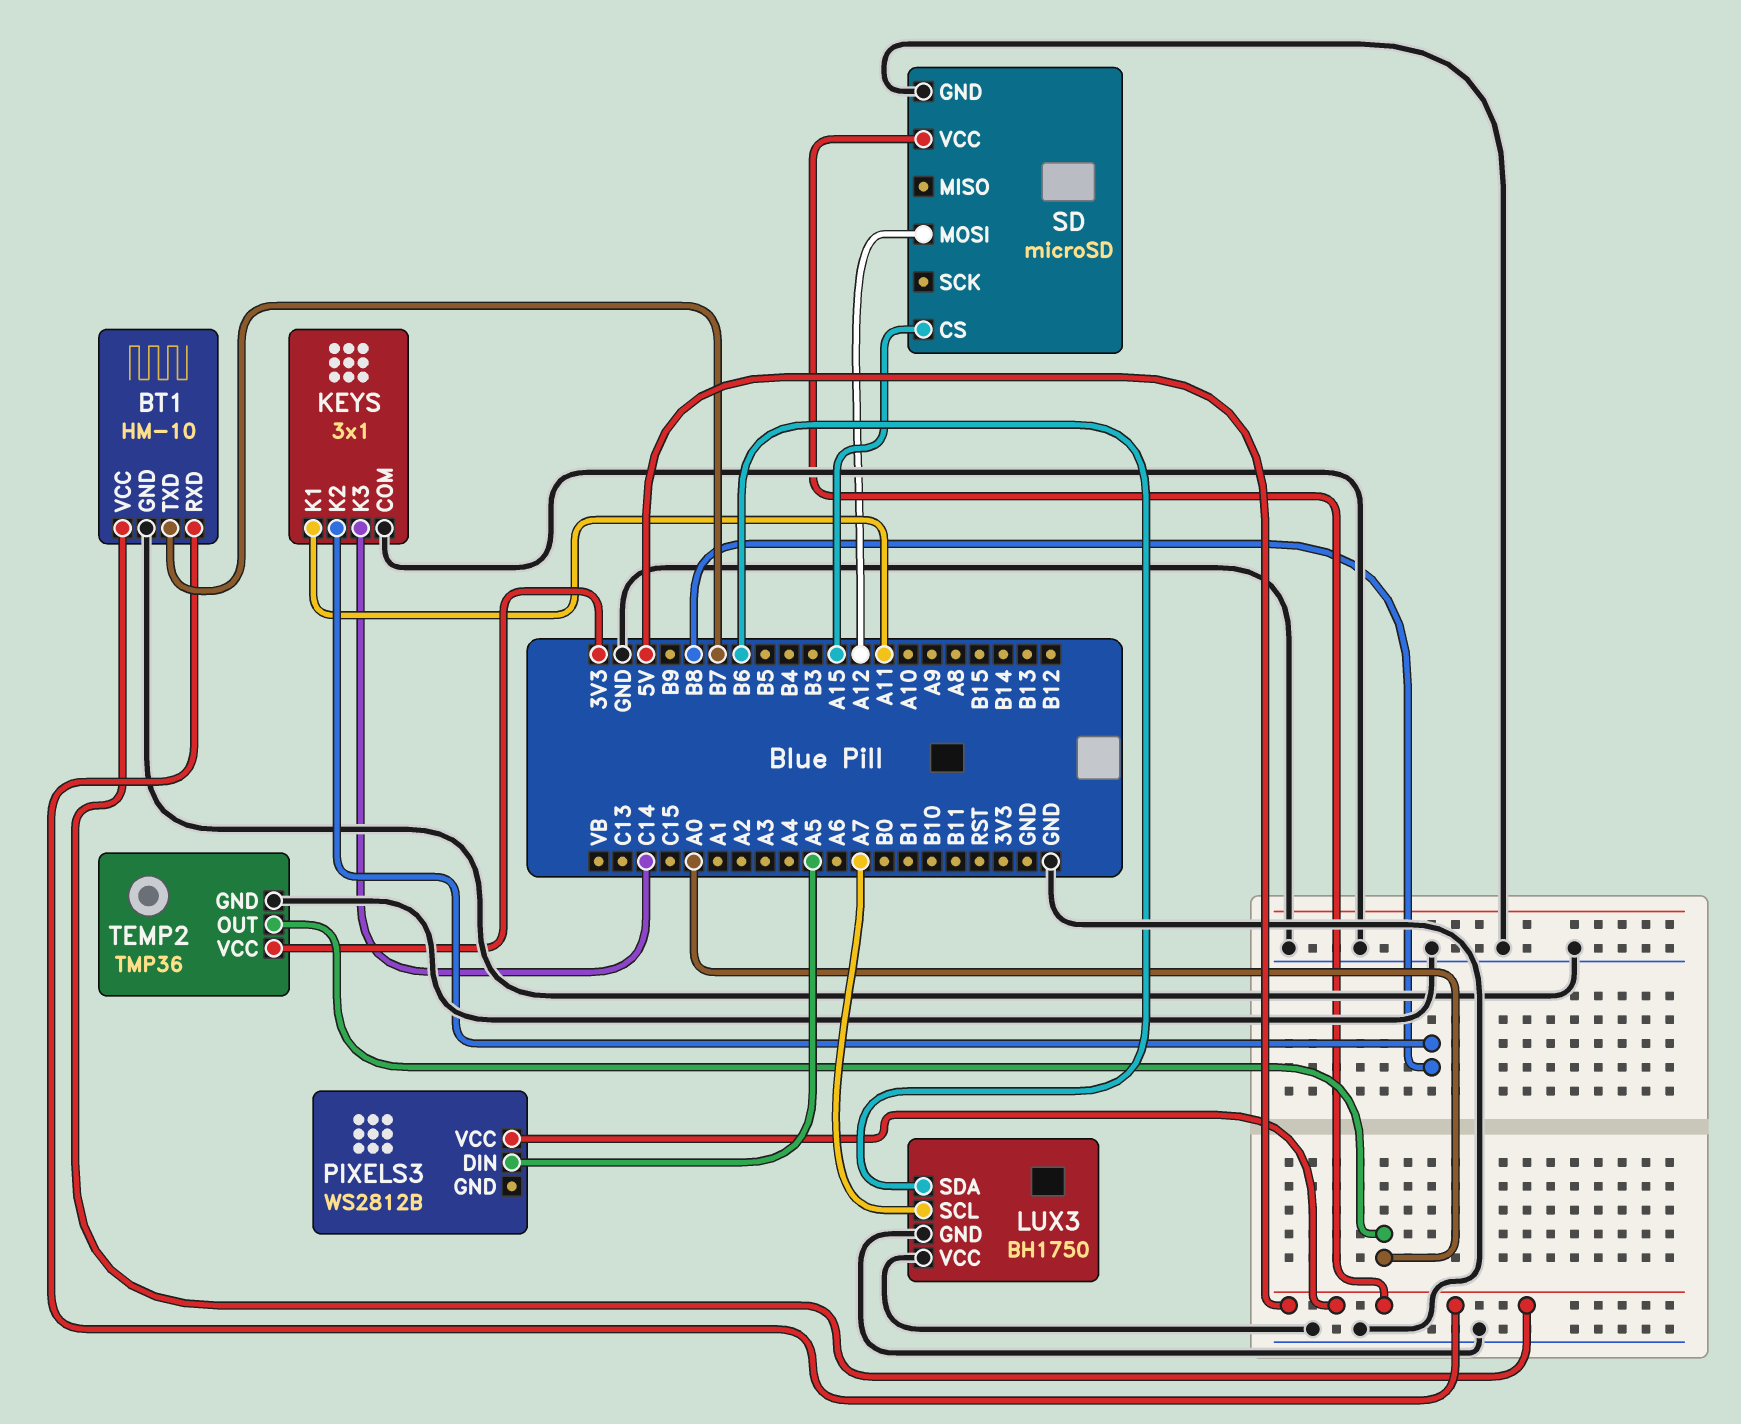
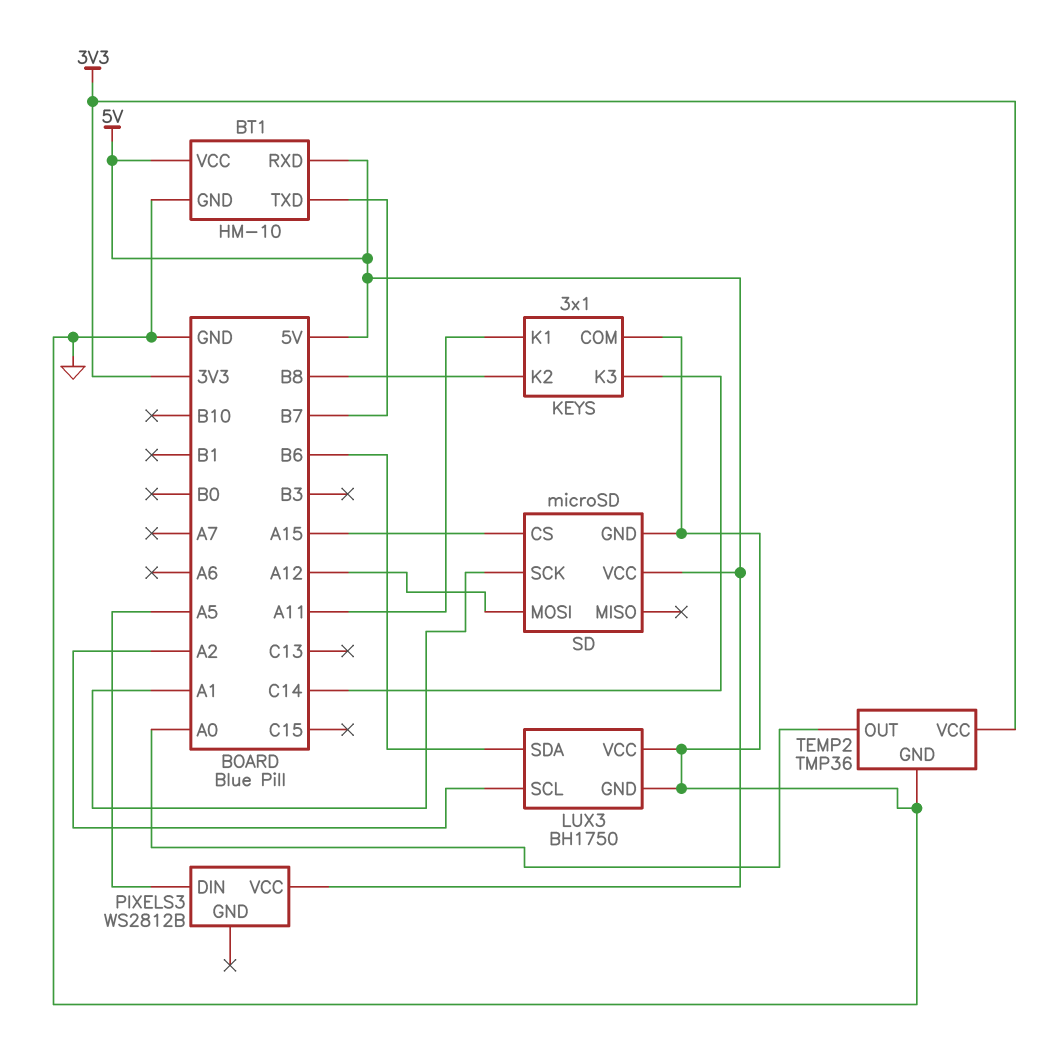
LUX3 pin SCL: A7 -> A2
SD pin SCK: none -> A1

